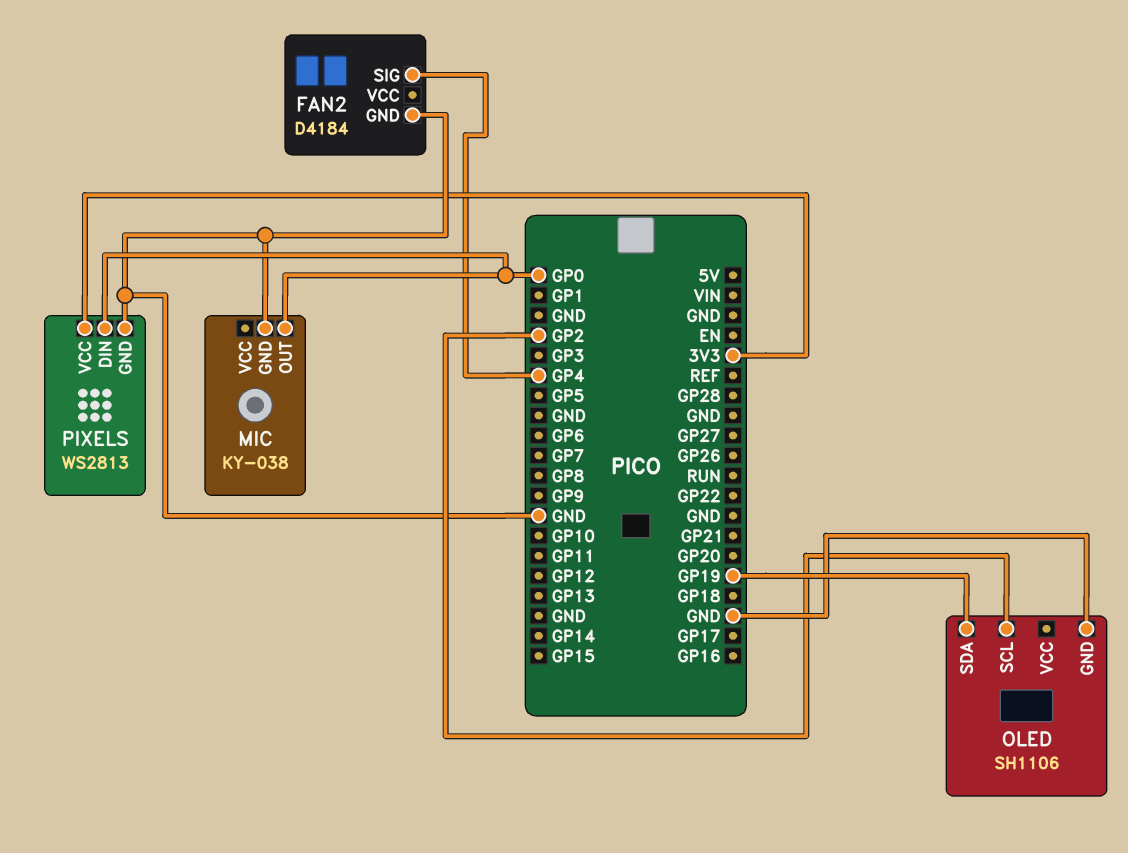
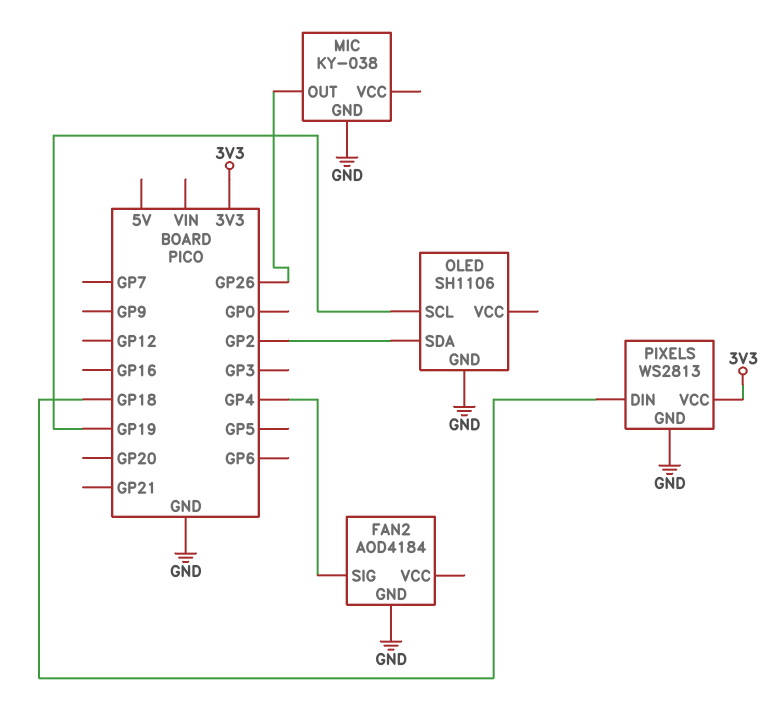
FAN2: D4184 -> AOD4184
MIC pin OUT: GP0 -> GP26
OLED pin SCL: GP2 -> GP19
OLED pin SDA: GP19 -> GP2
PIXELS pin DIN: GP0 -> GP18

